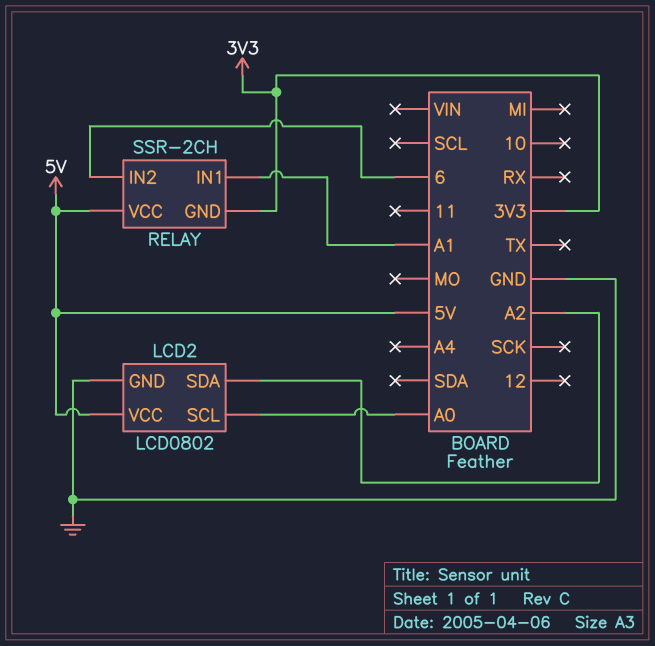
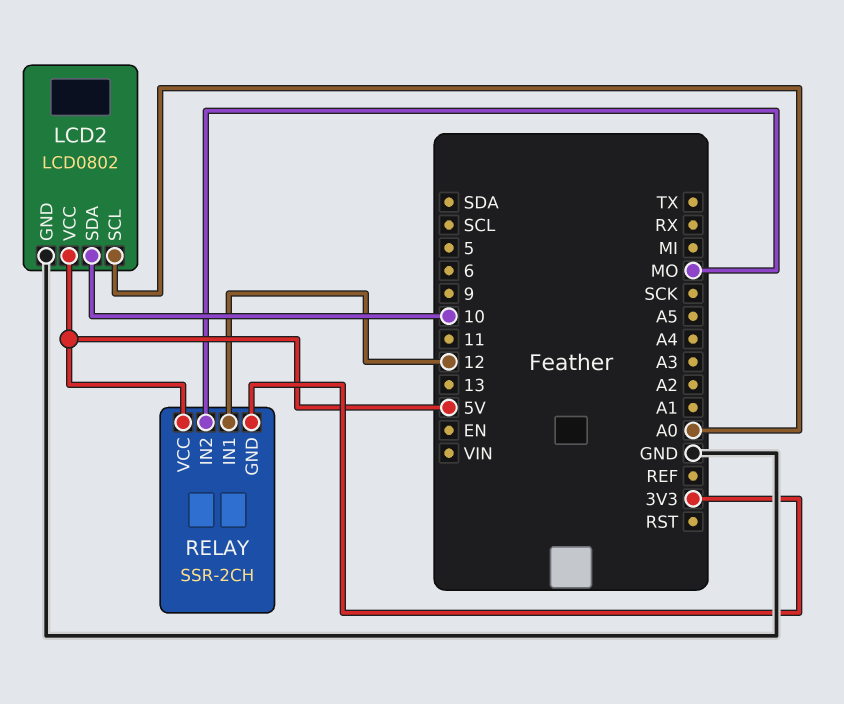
LCD2 pin SDA: A2 -> 10
RELAY pin IN1: A1 -> 12
RELAY pin IN2: 6 -> MO

